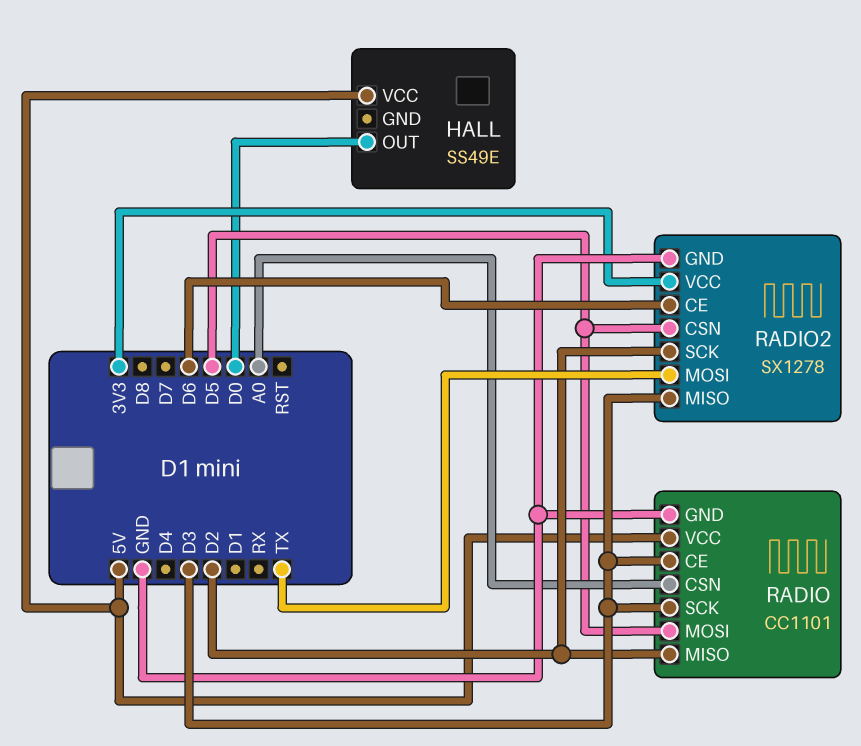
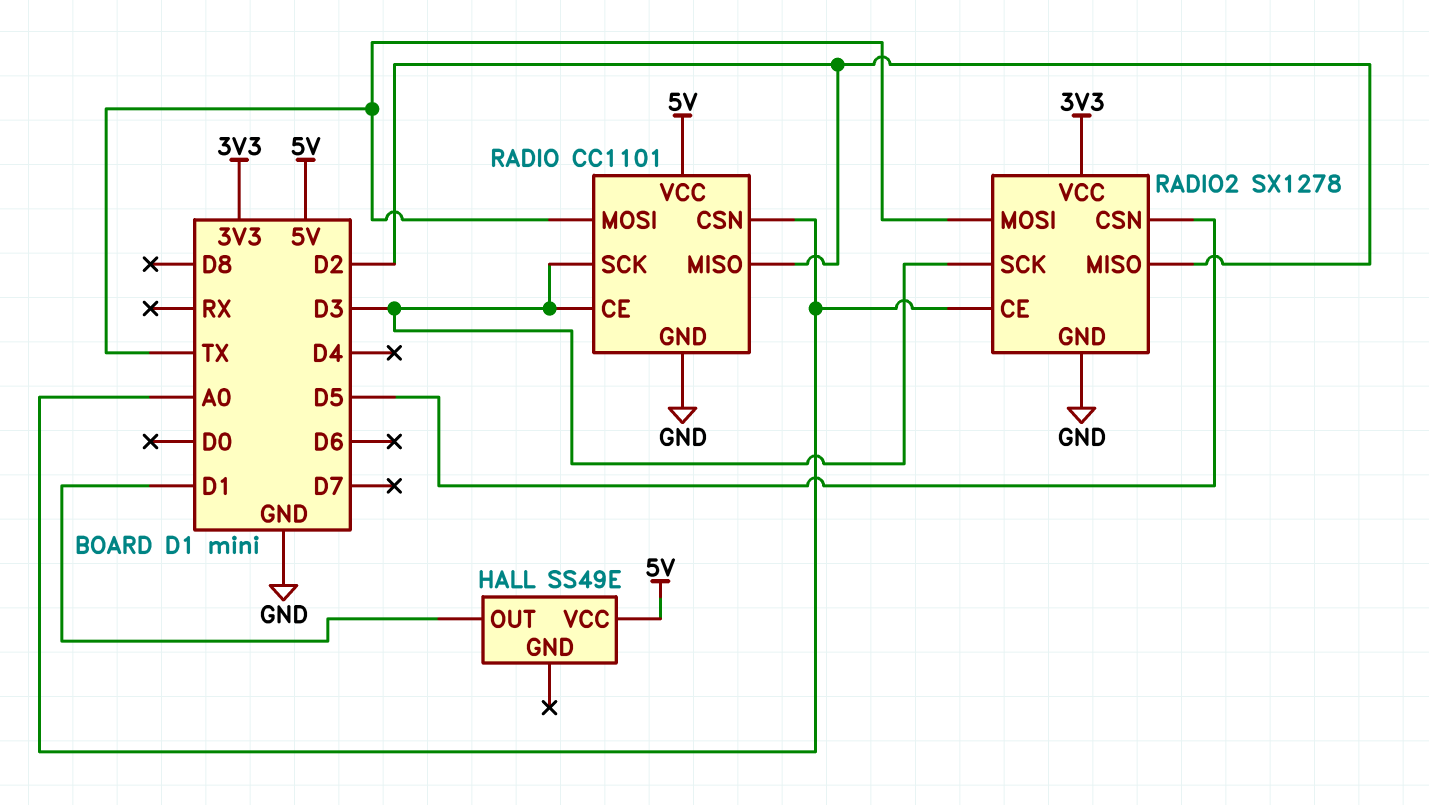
HALL pin OUT: D0 -> D1
RADIO pin MOSI: D5 -> TX
RADIO2 pin CE: D6 -> A0
RADIO2 pin MISO: D3 -> D2
RADIO2 pin SCK: D2 -> D3

